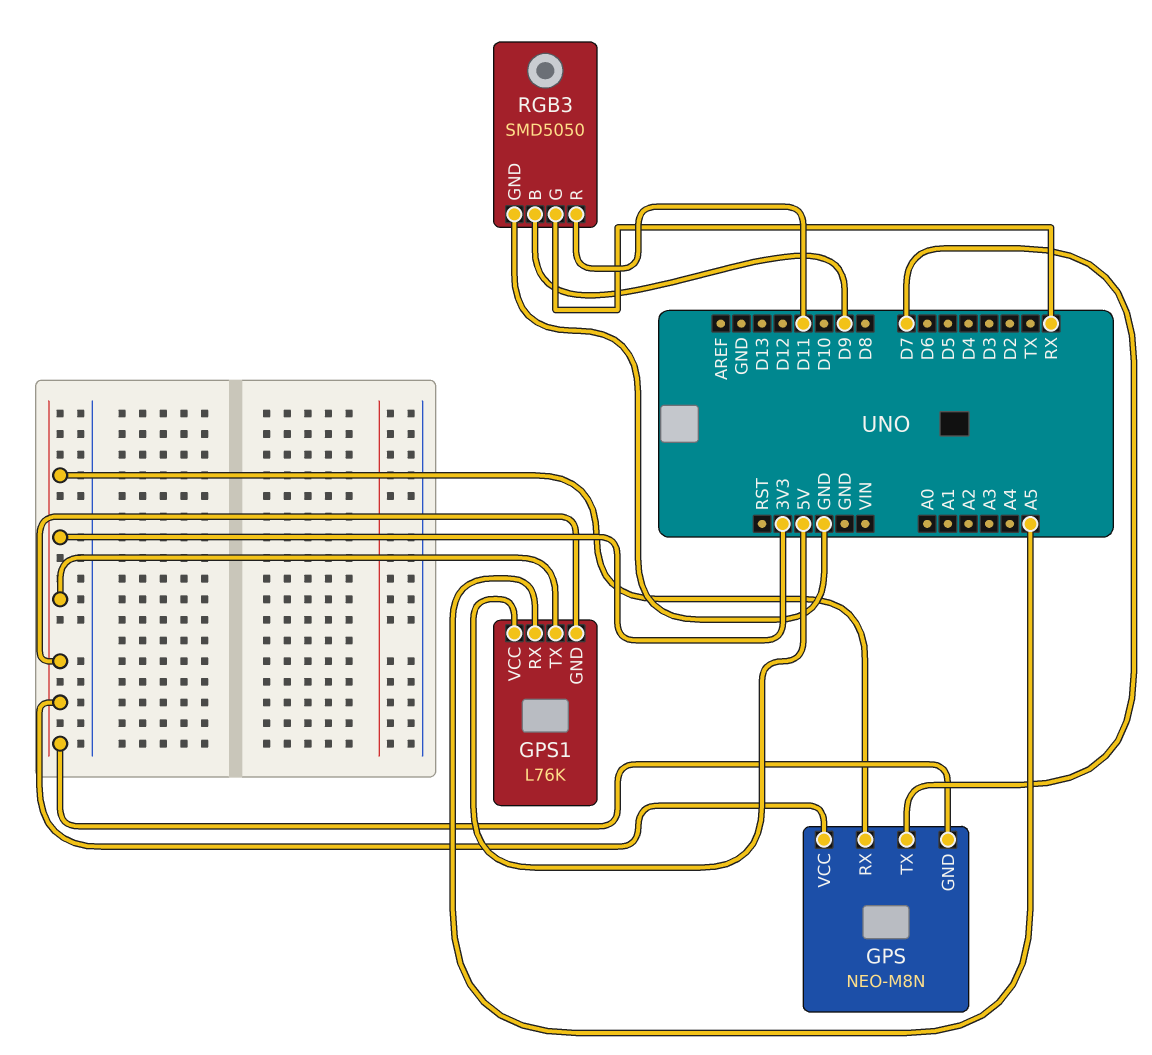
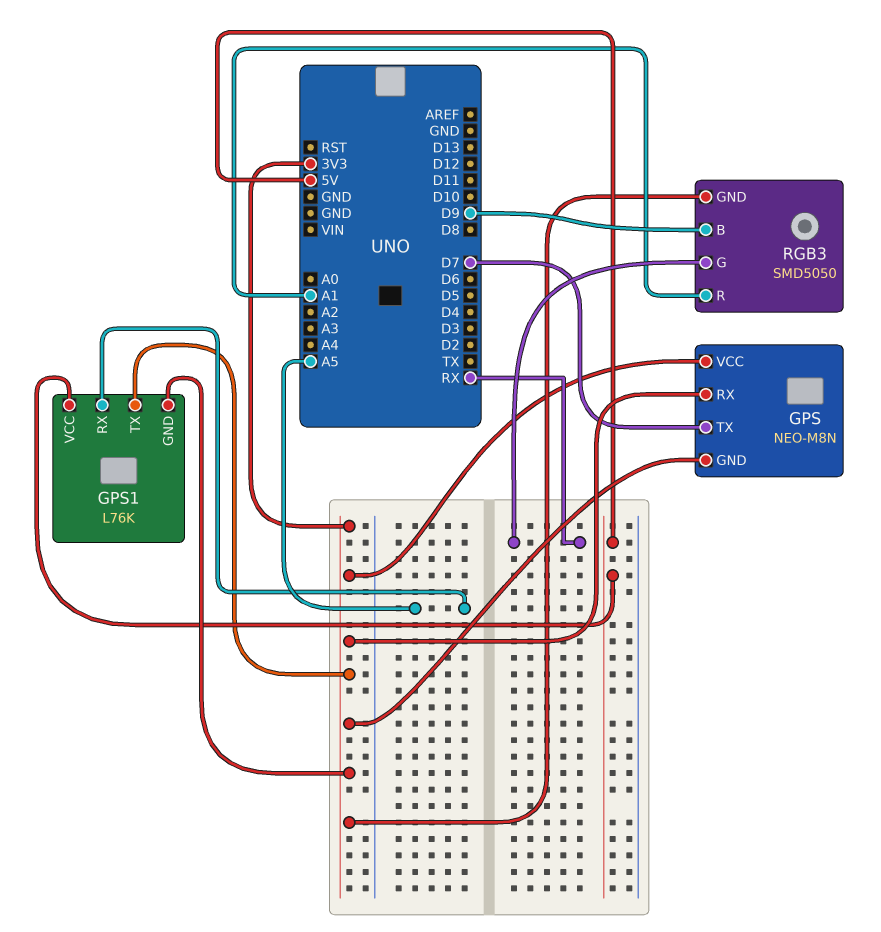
RGB3 pin GND: GND -> 3V3
RGB3 pin R: D11 -> A1

